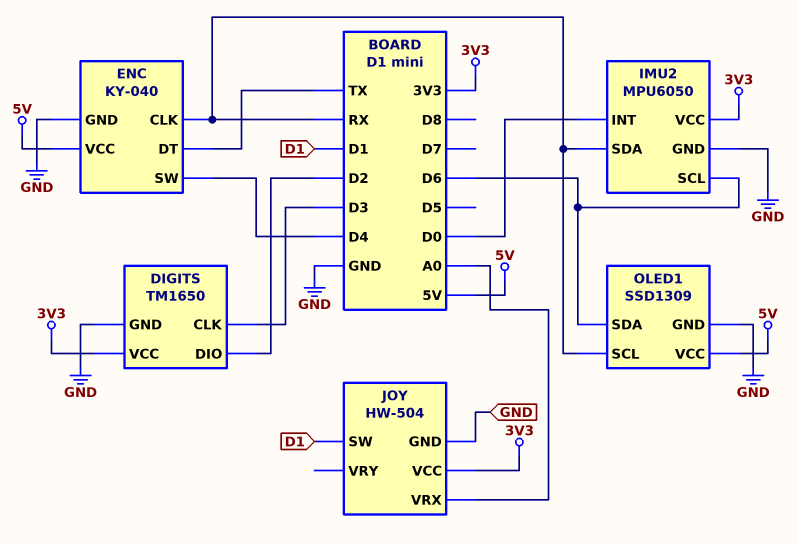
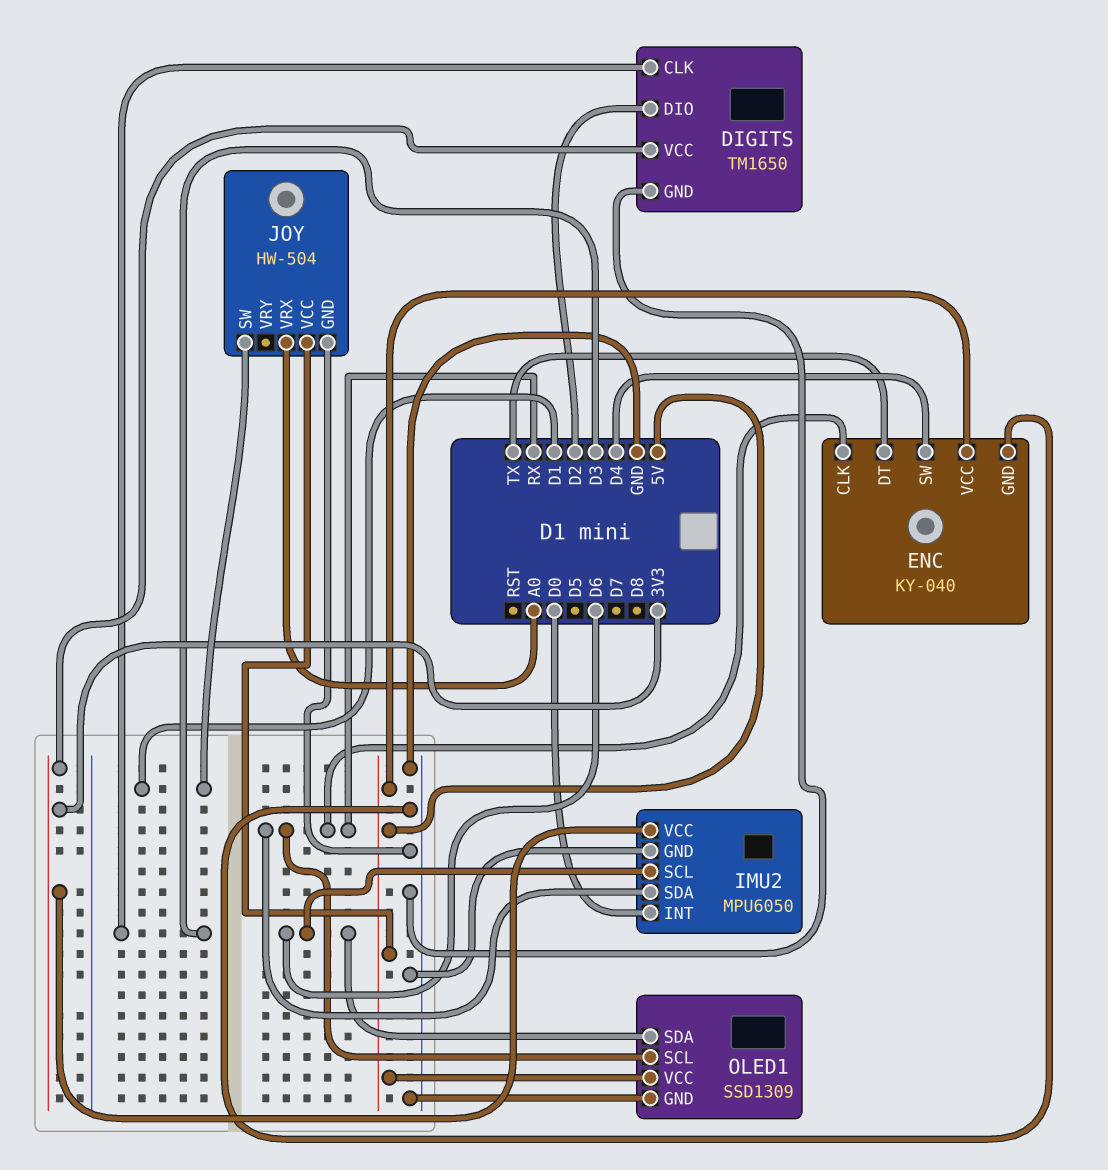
JOY pin VCC: 3V3 -> 5V

